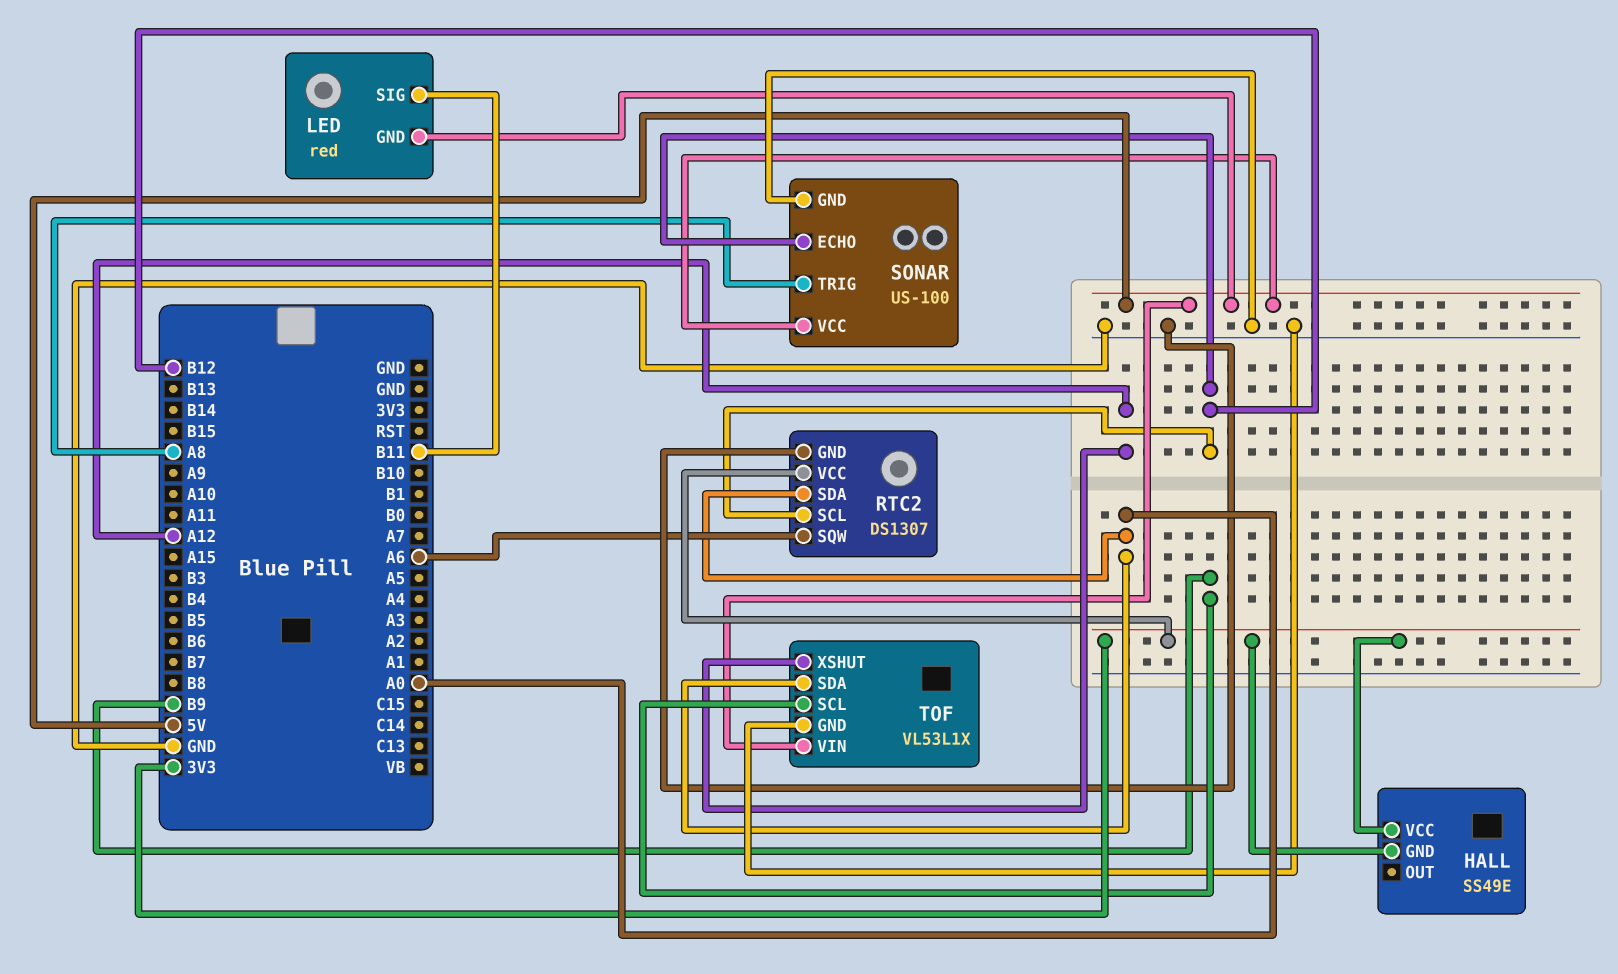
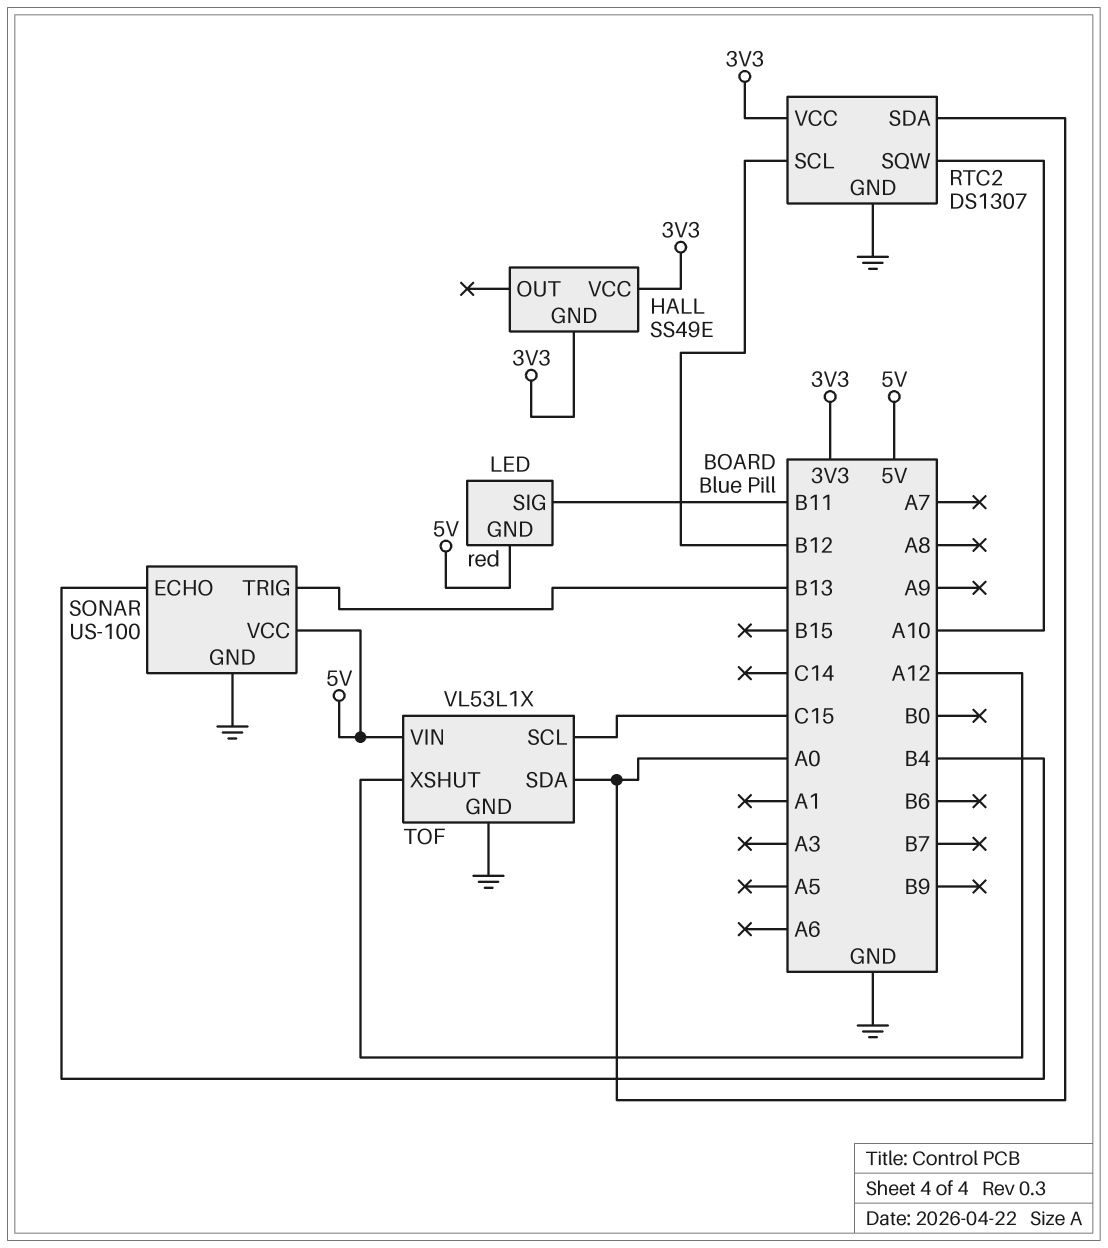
RTC2 pin SQW: A6 -> A10
SONAR pin ECHO: B12 -> B4
SONAR pin TRIG: A8 -> B13
TOF pin SCL: B9 -> C15

